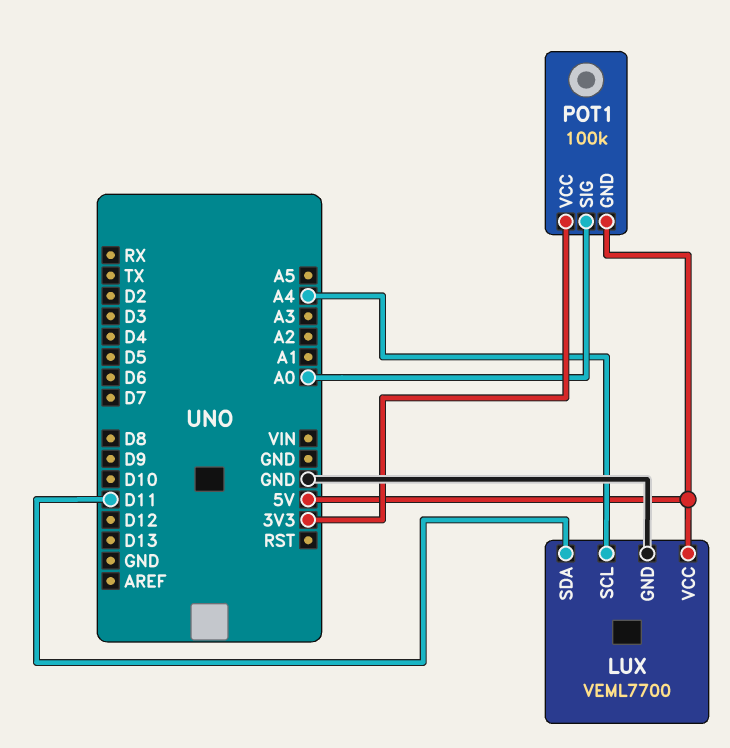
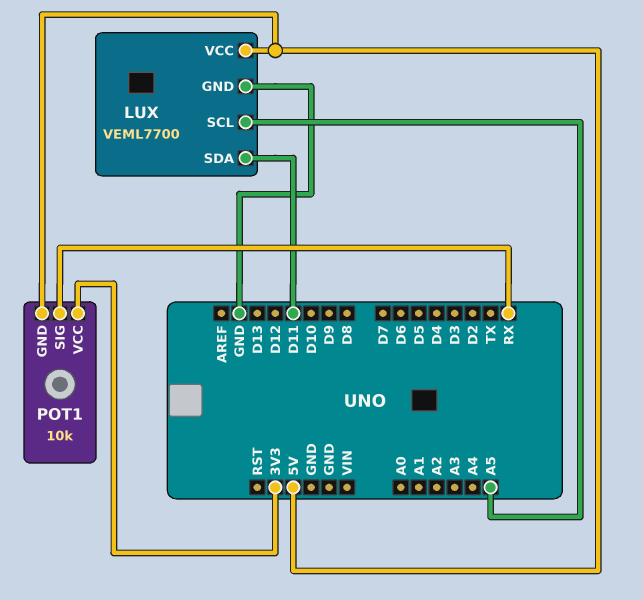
LUX pin SCL: A4 -> A5
POT1: 100k -> 10k
POT1 pin SIG: A0 -> RX

